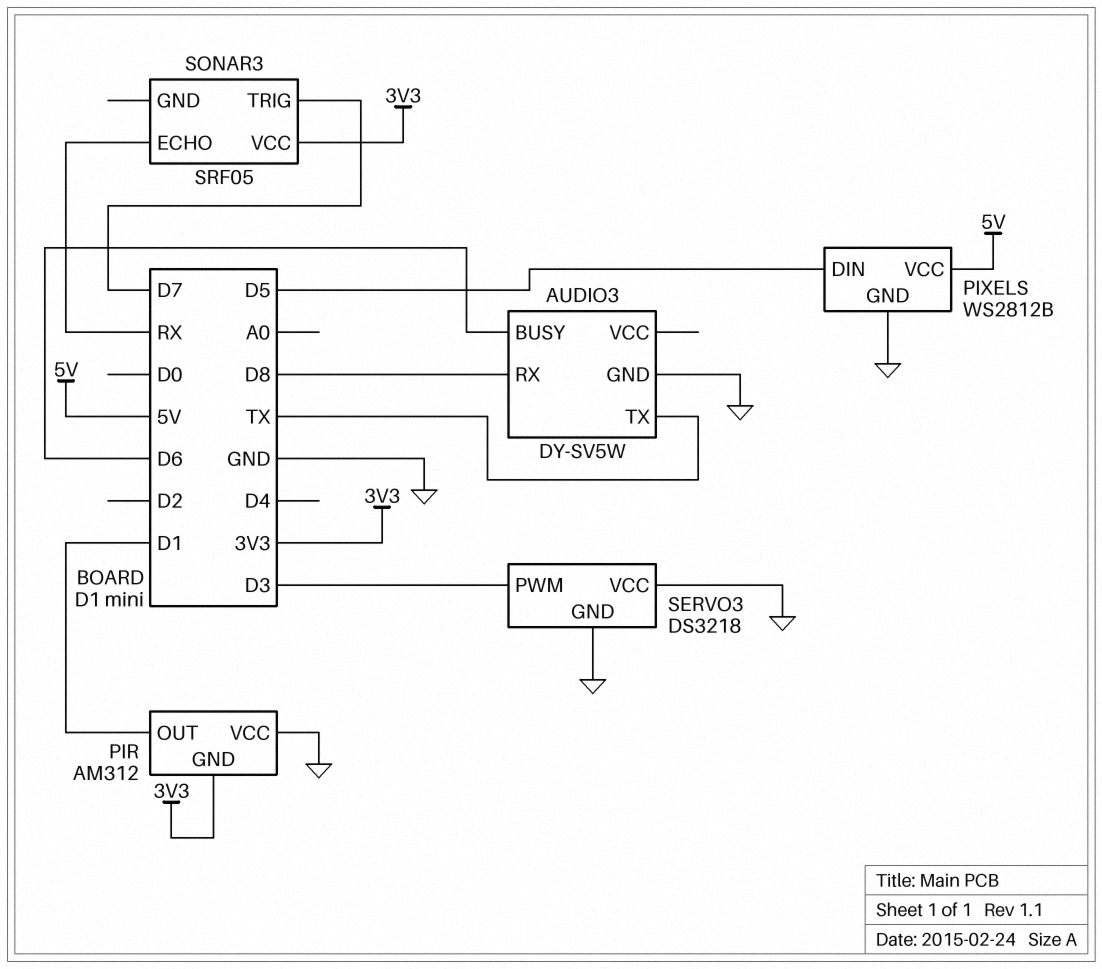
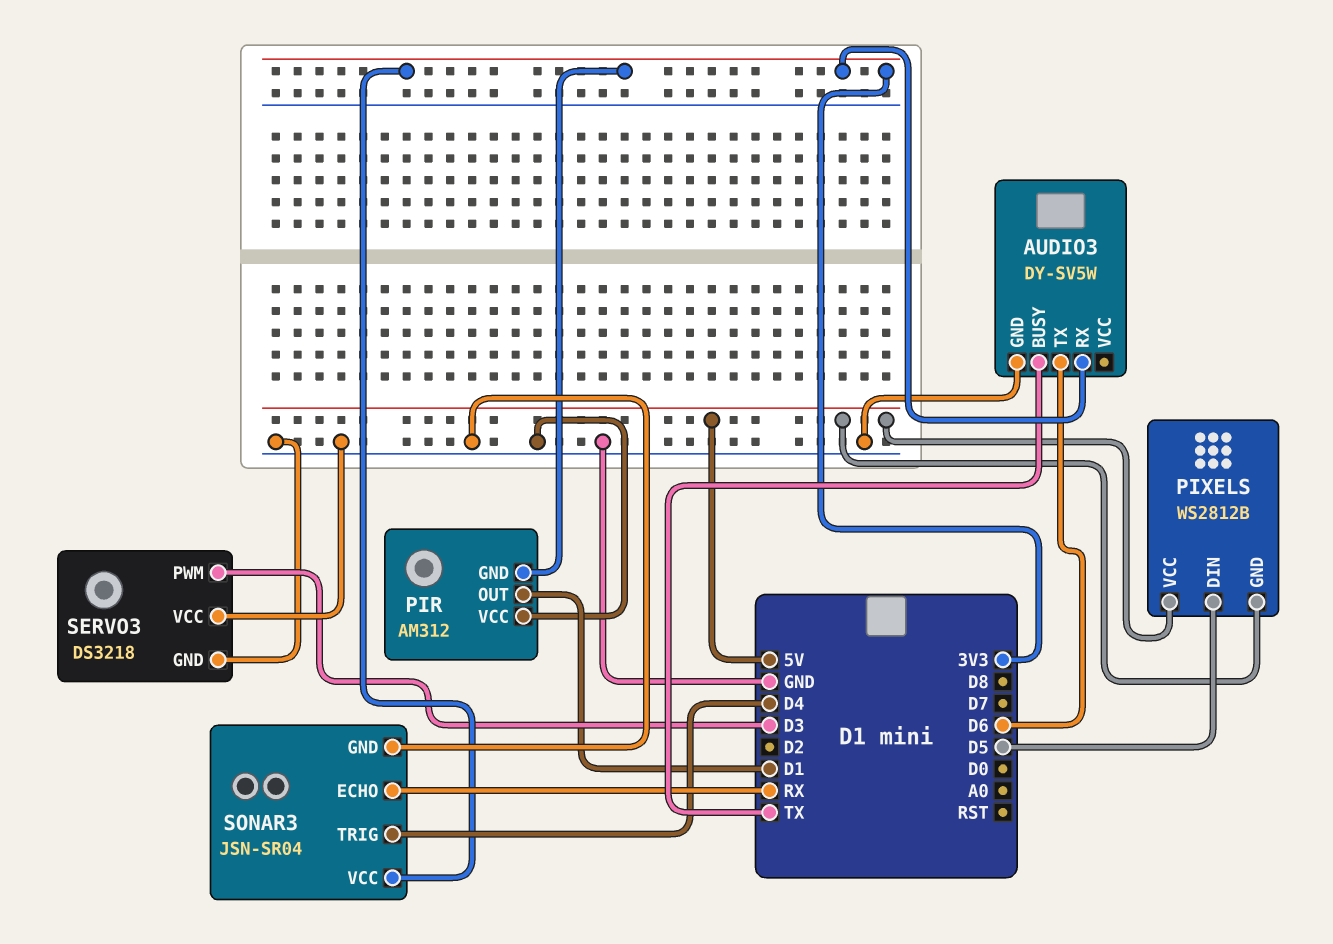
AUDIO3 pin BUSY: D6 -> TX
AUDIO3 pin RX: D8 -> 3V3
AUDIO3 pin TX: TX -> D6
PIXELS pin GND: GND -> 5V
SONAR3: SRF05 -> JSN-SR04
SONAR3 pin GND: none -> GND
SONAR3 pin TRIG: D7 -> D4

